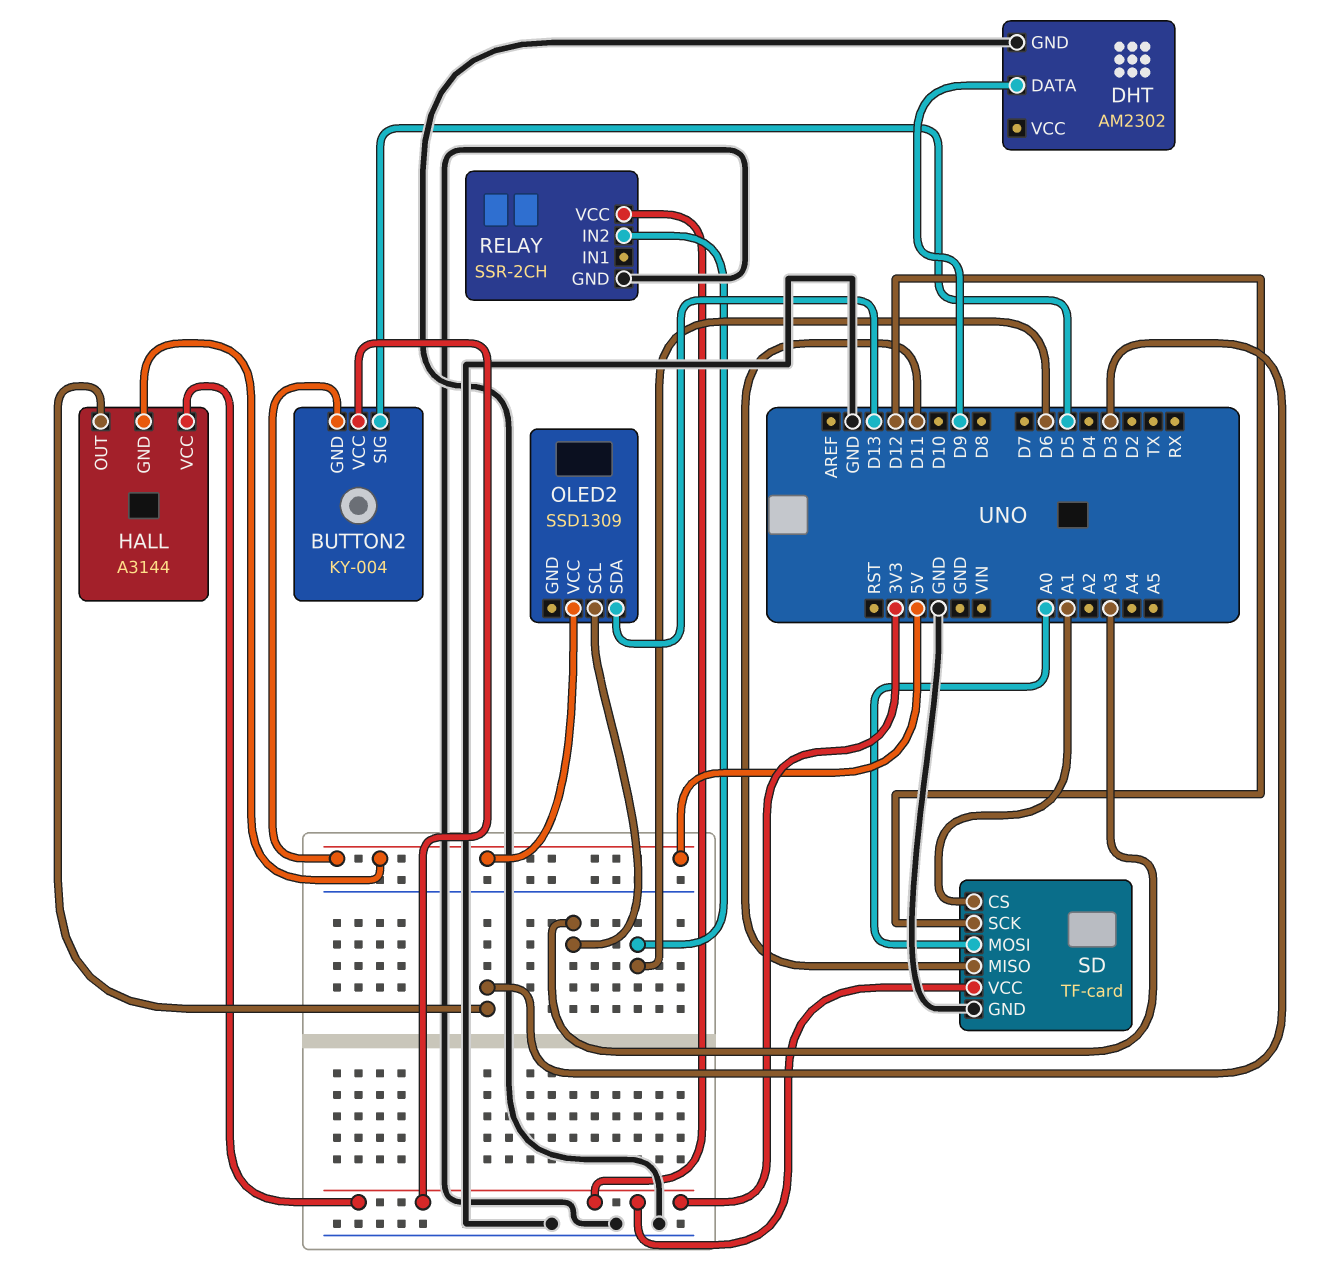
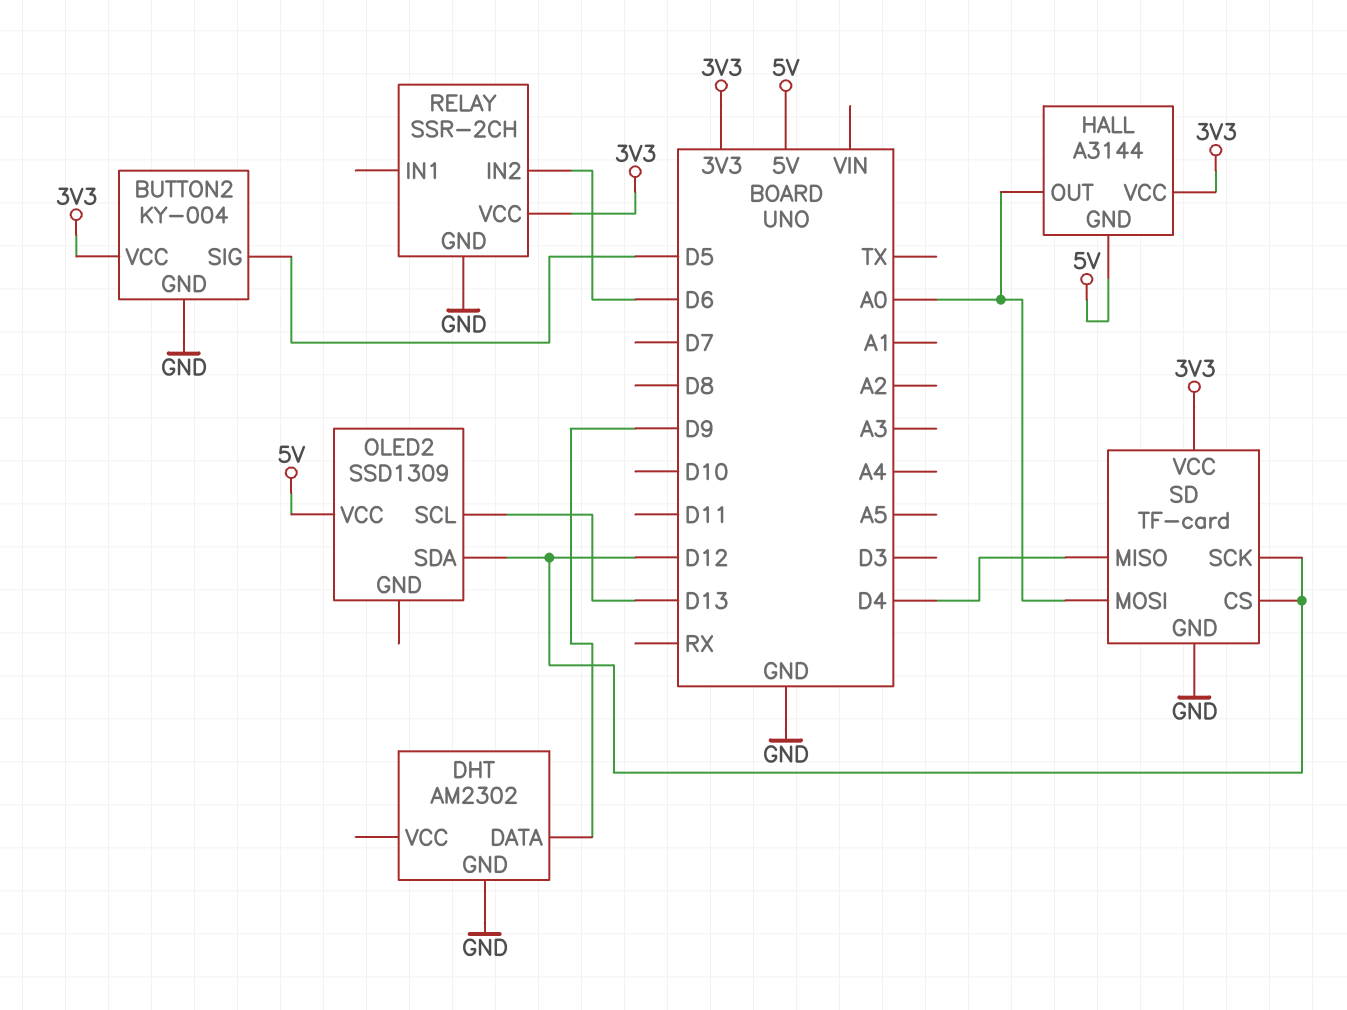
BUTTON2 pin GND: 5V -> GND
HALL pin OUT: D3 -> A0
OLED2 pin SCL: A3 -> D13
OLED2 pin SDA: D13 -> D12
SD pin CS: A1 -> D12
SD pin MISO: D11 -> D4

